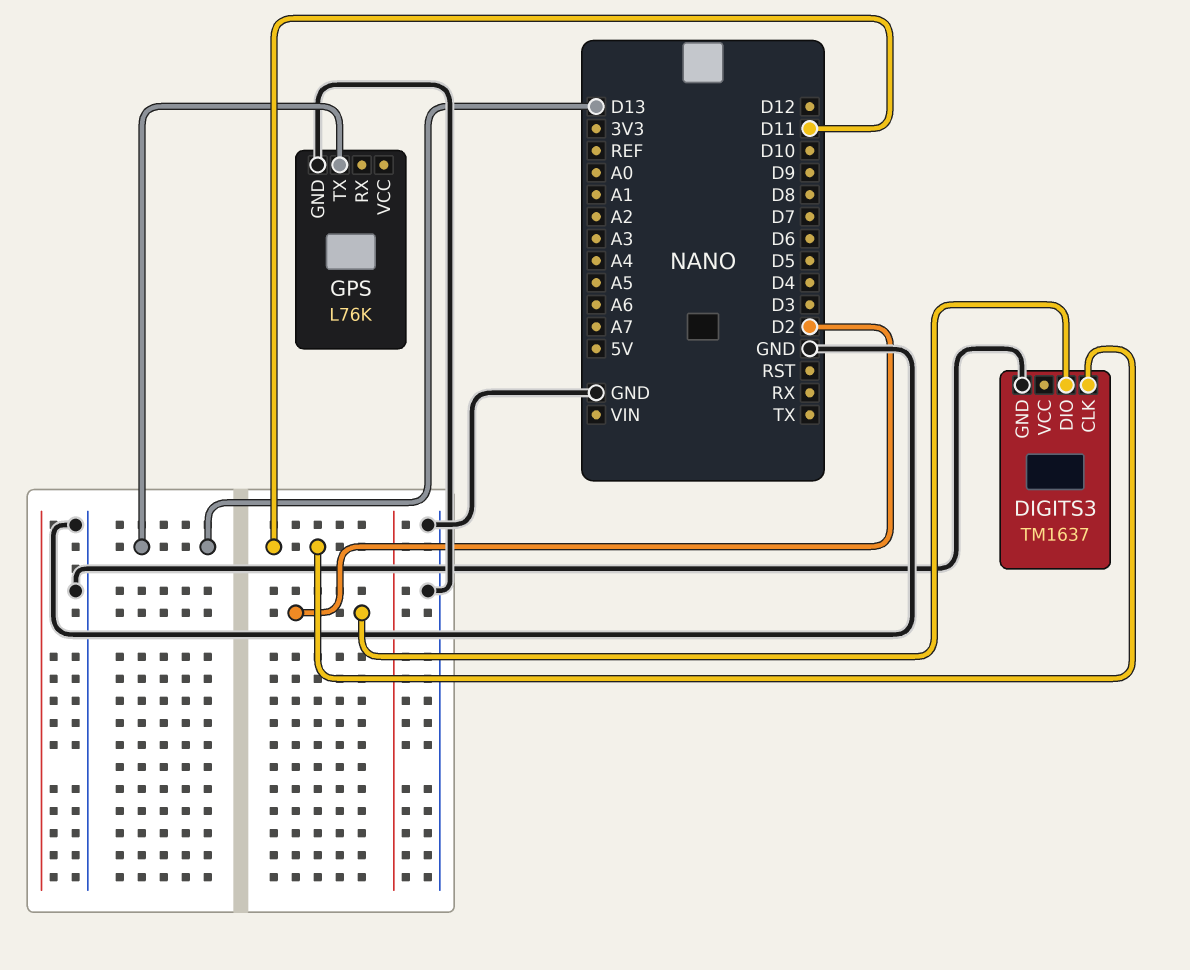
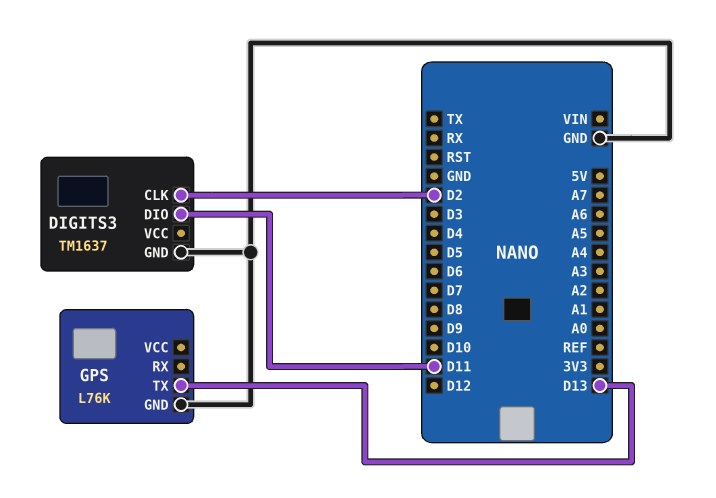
DIGITS3 pin CLK: D11 -> D2
DIGITS3 pin DIO: D2 -> D11

